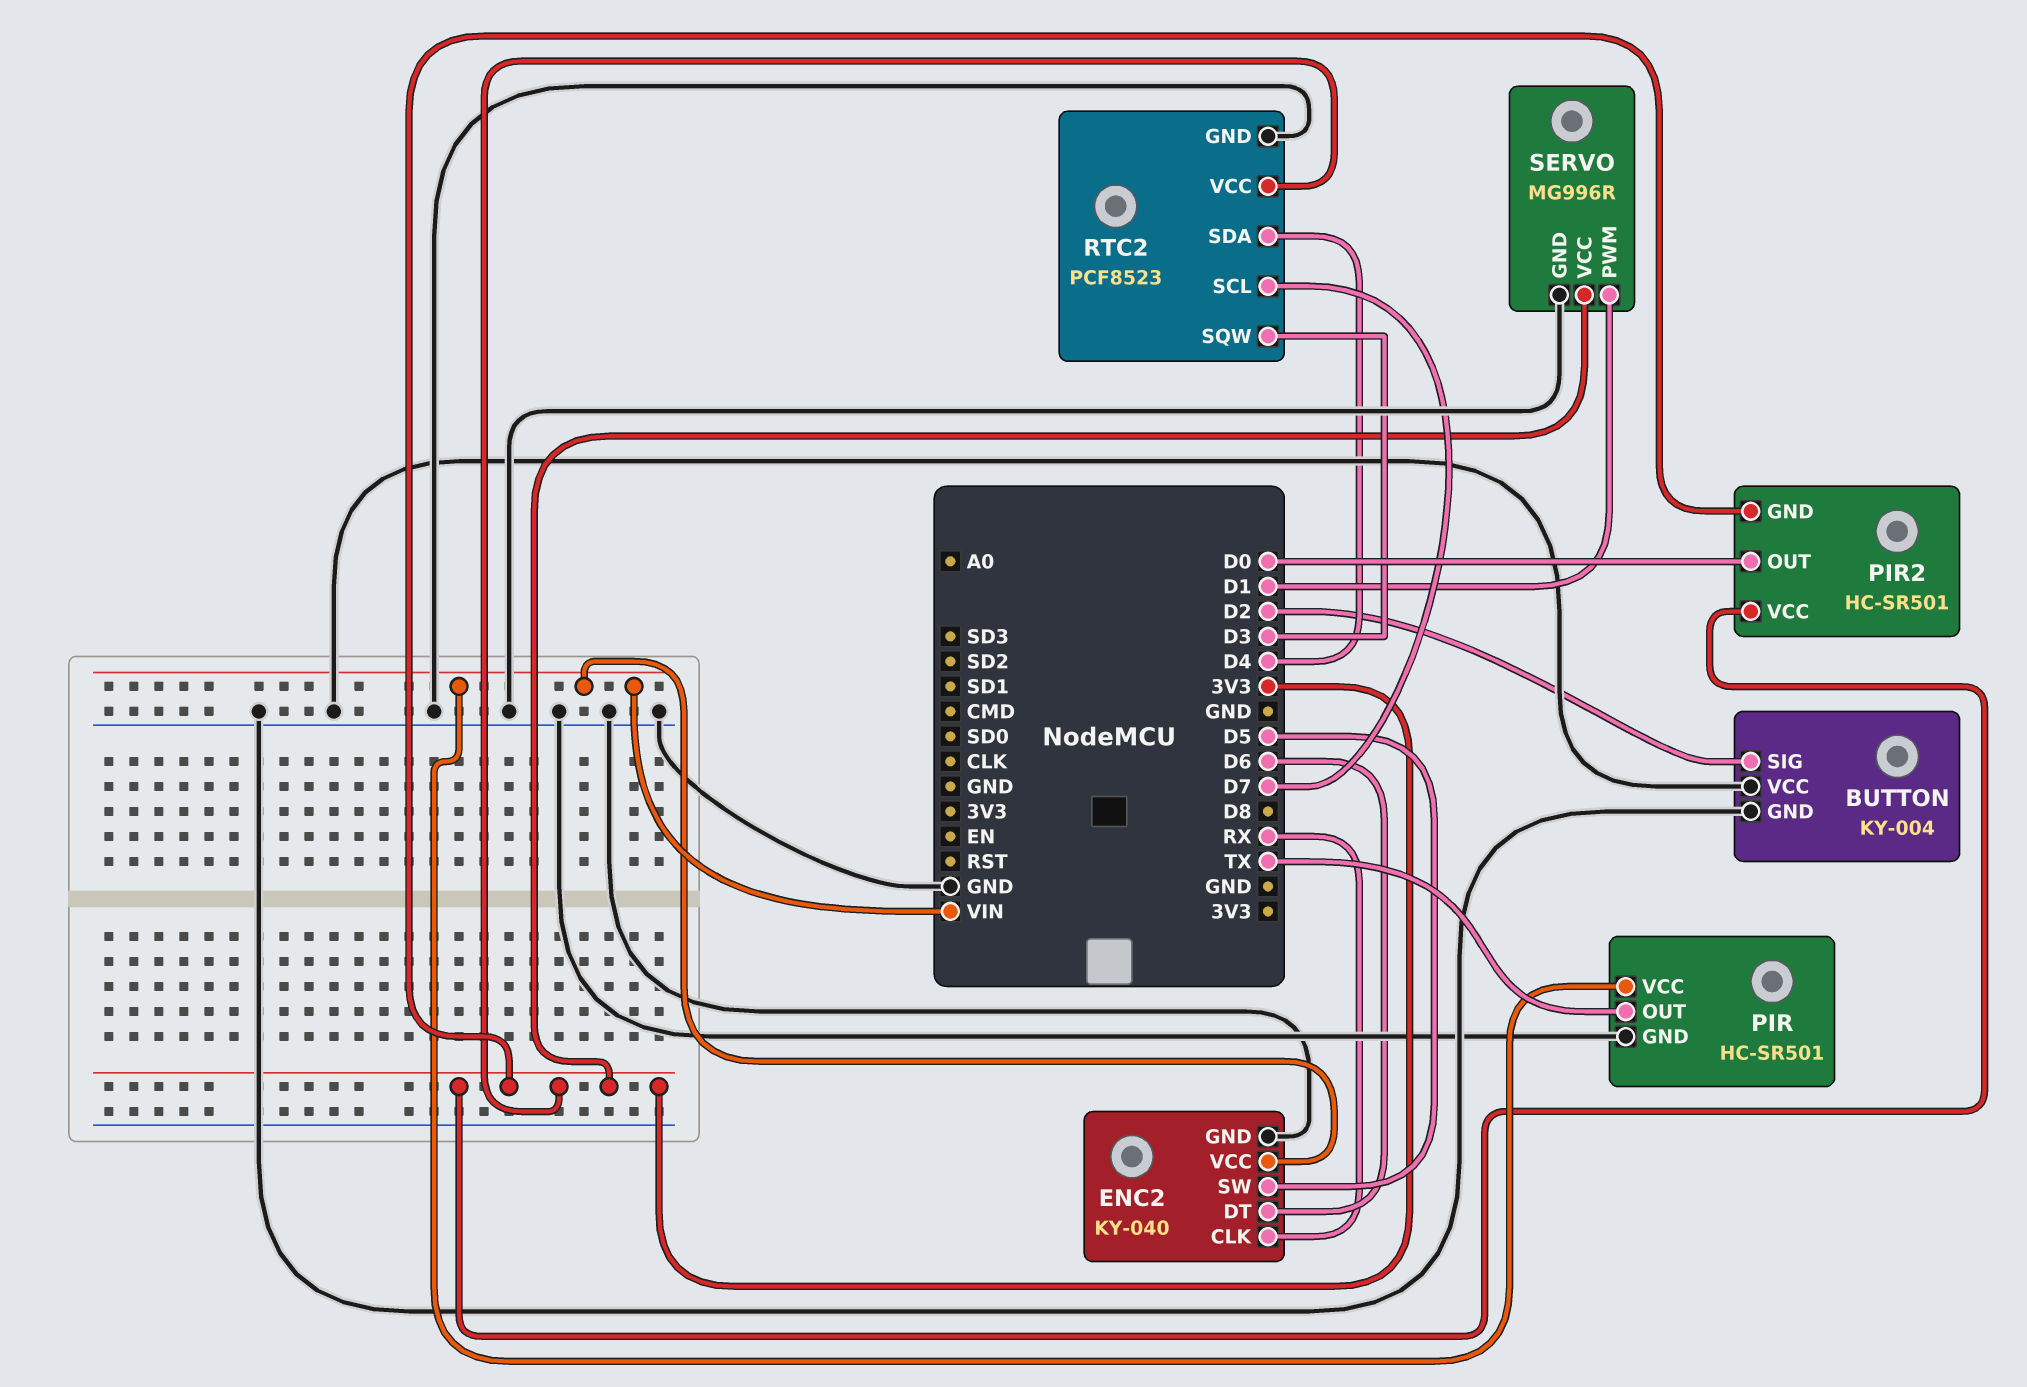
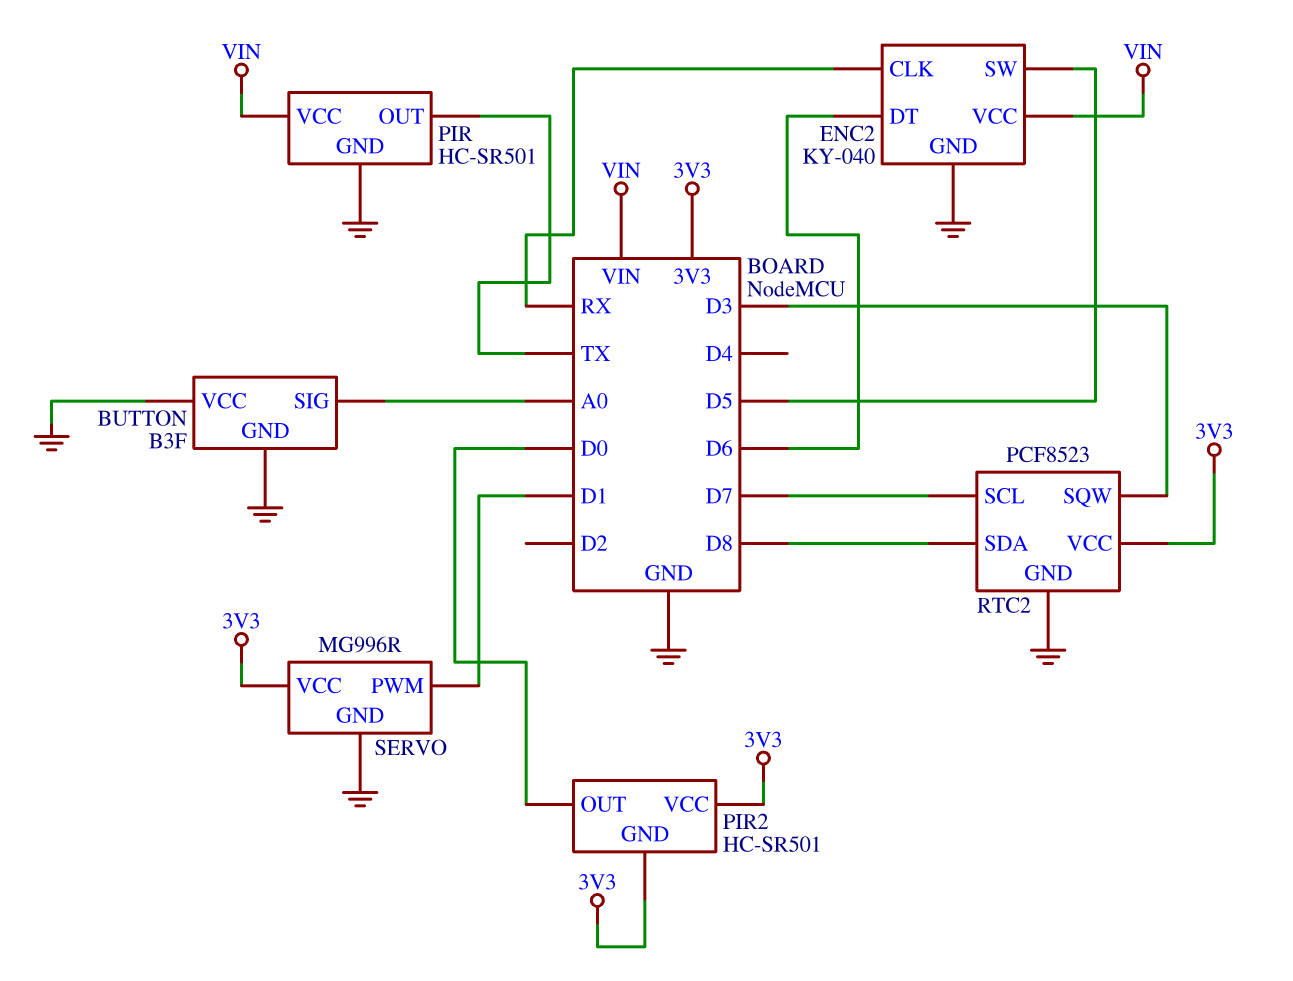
BUTTON: KY-004 -> B3F
BUTTON pin SIG: D2 -> A0
RTC2 pin SDA: D4 -> D8

